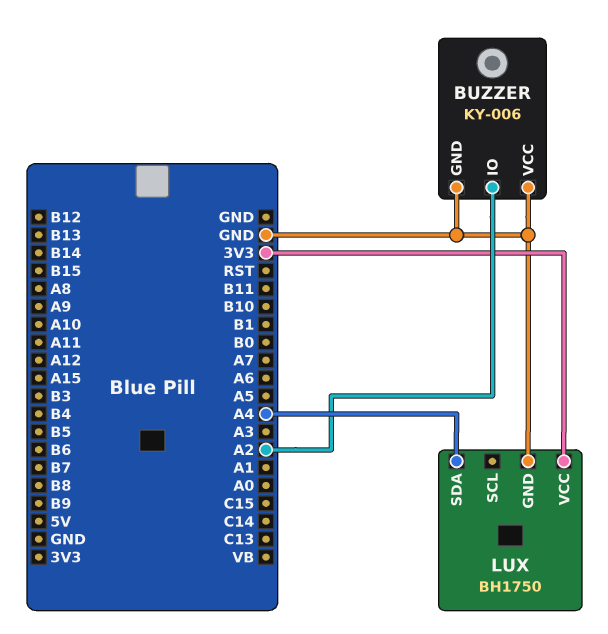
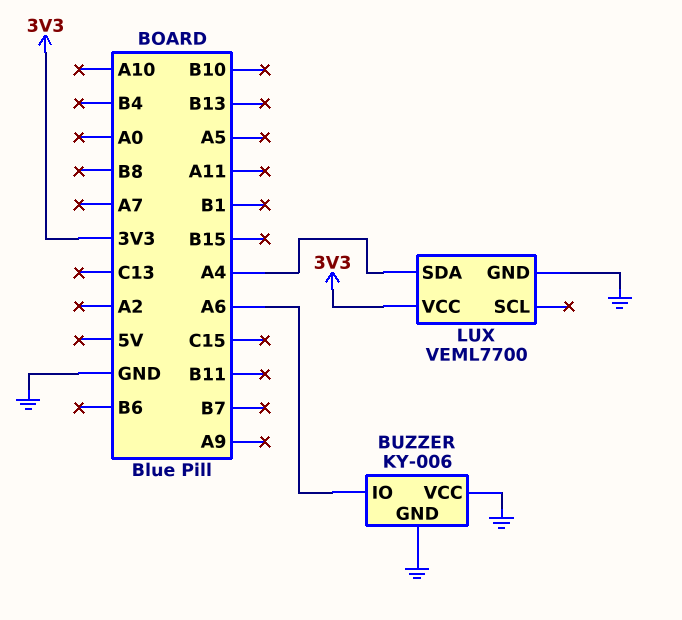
BUZZER pin IO: A2 -> A6
LUX: BH1750 -> VEML7700

